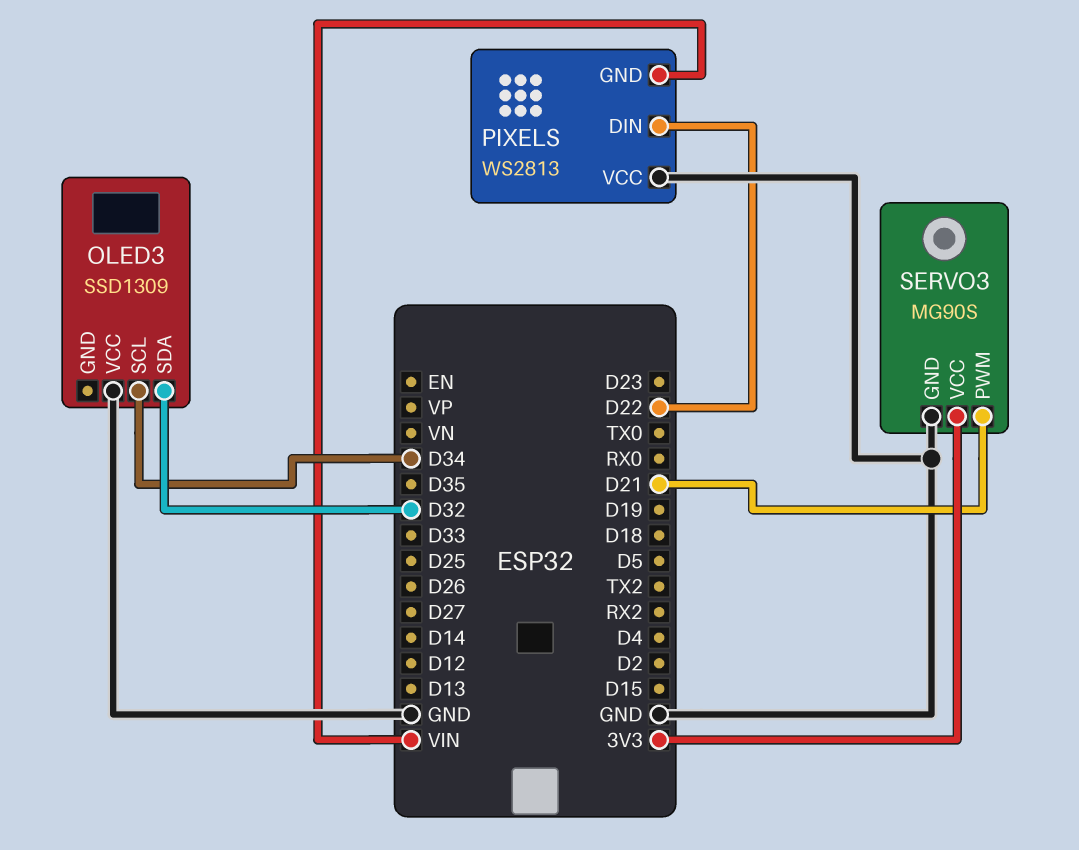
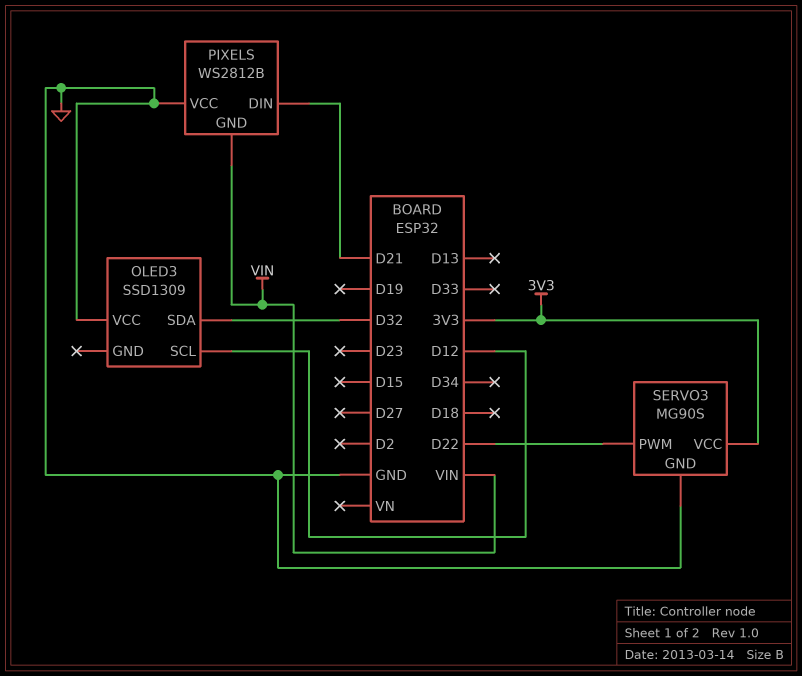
OLED3 pin SCL: D34 -> D12
PIXELS: WS2813 -> WS2812B
PIXELS pin DIN: D22 -> D21
SERVO3 pin PWM: D21 -> D22

